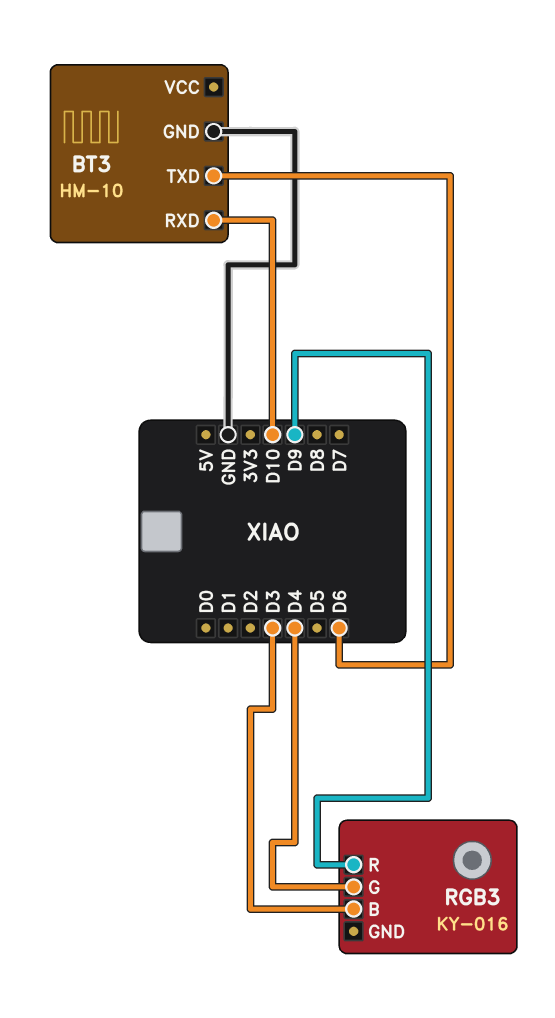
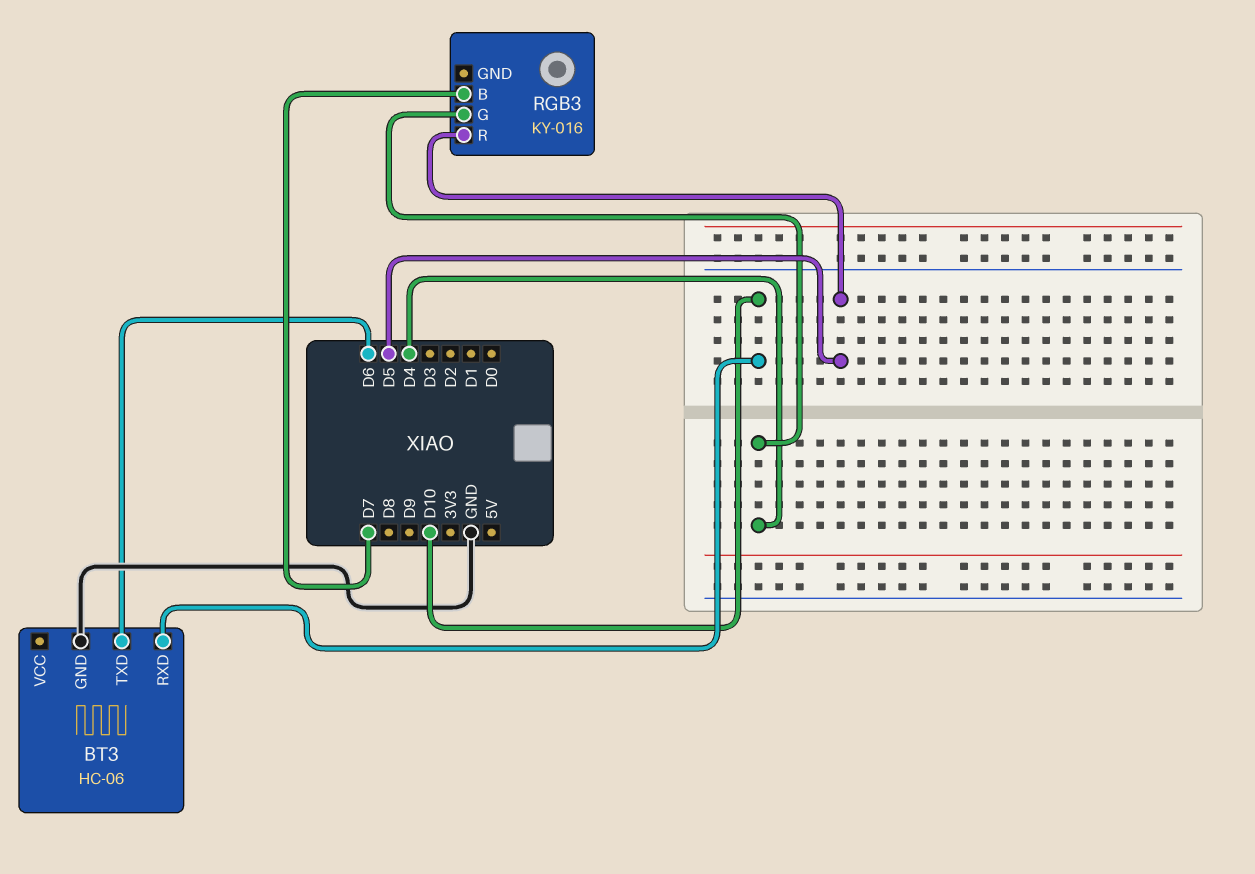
BT3: HM-10 -> HC-06
RGB3 pin B: D3 -> D7
RGB3 pin R: D9 -> D5

